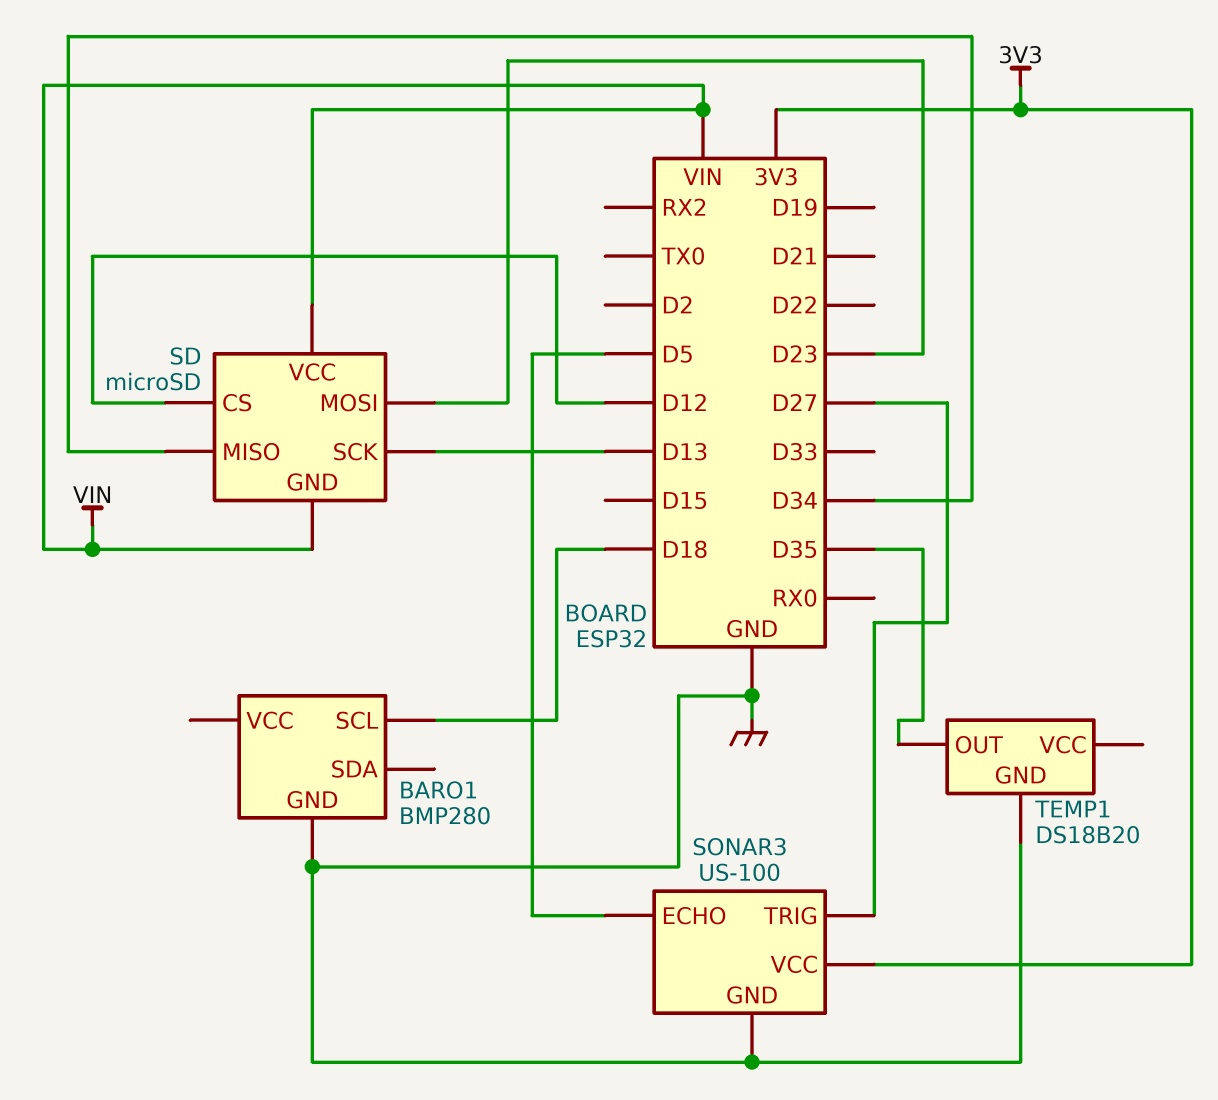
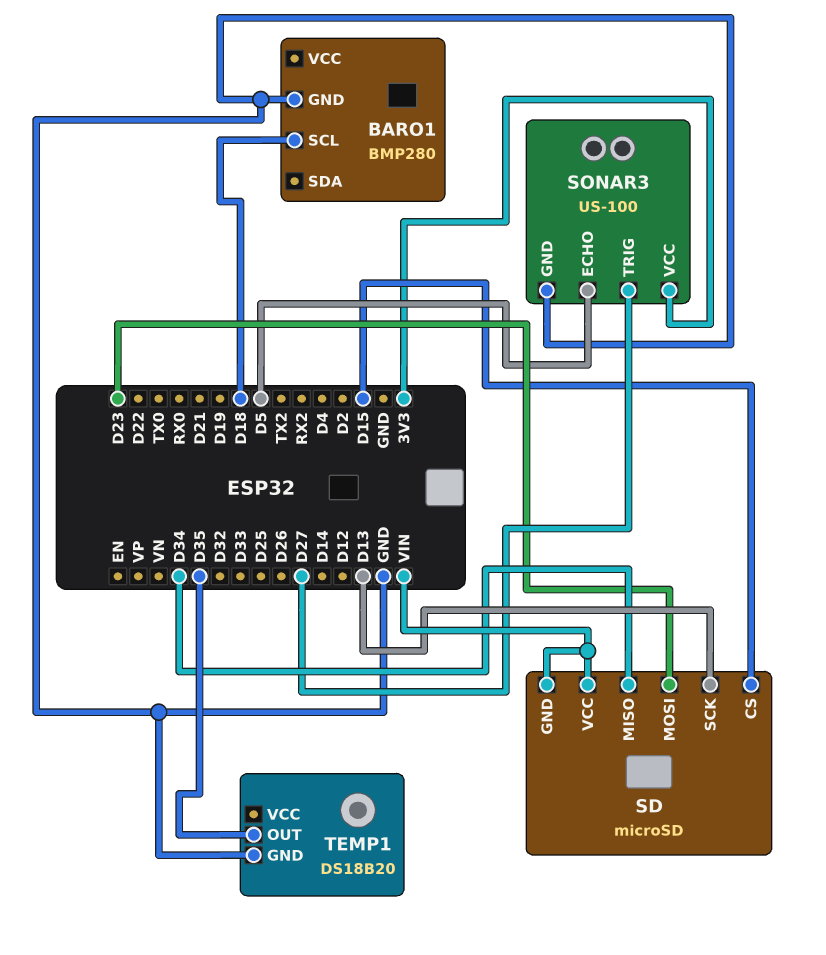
SD pin CS: D12 -> D15

